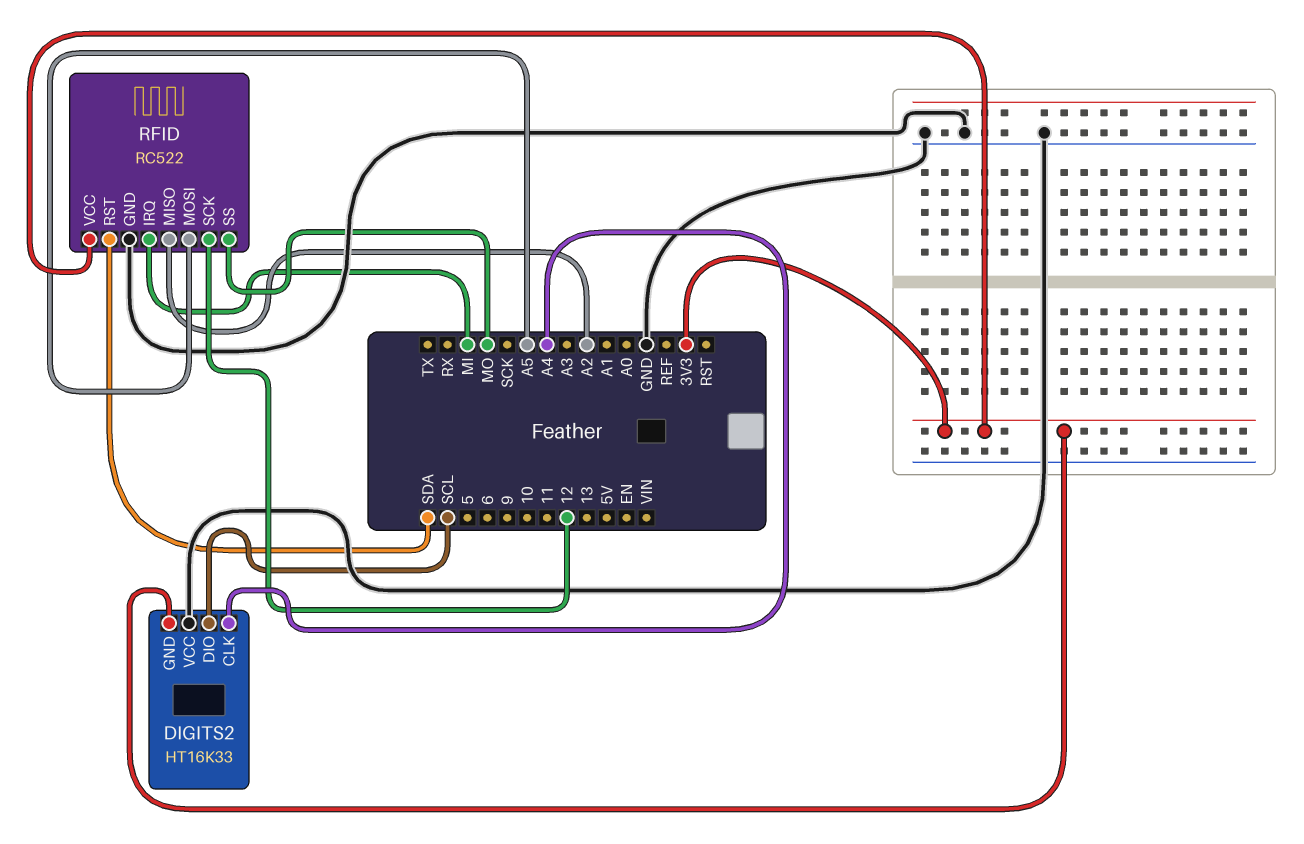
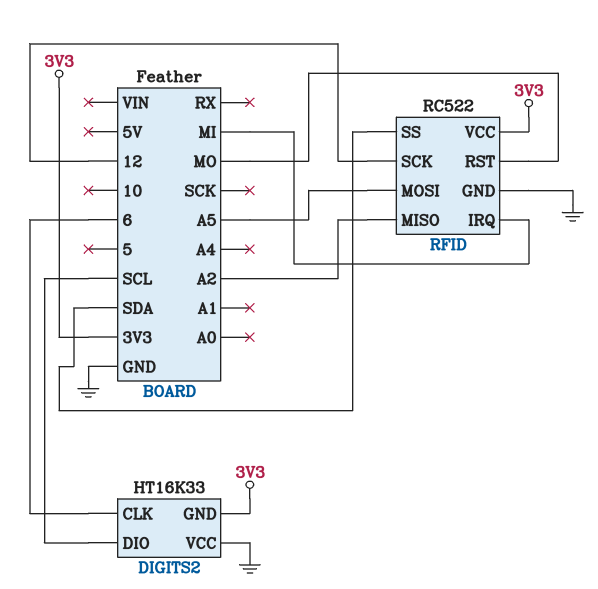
DIGITS2 pin CLK: A4 -> 6
RFID pin RST: SDA -> MO
RFID pin SS: MO -> SDA

